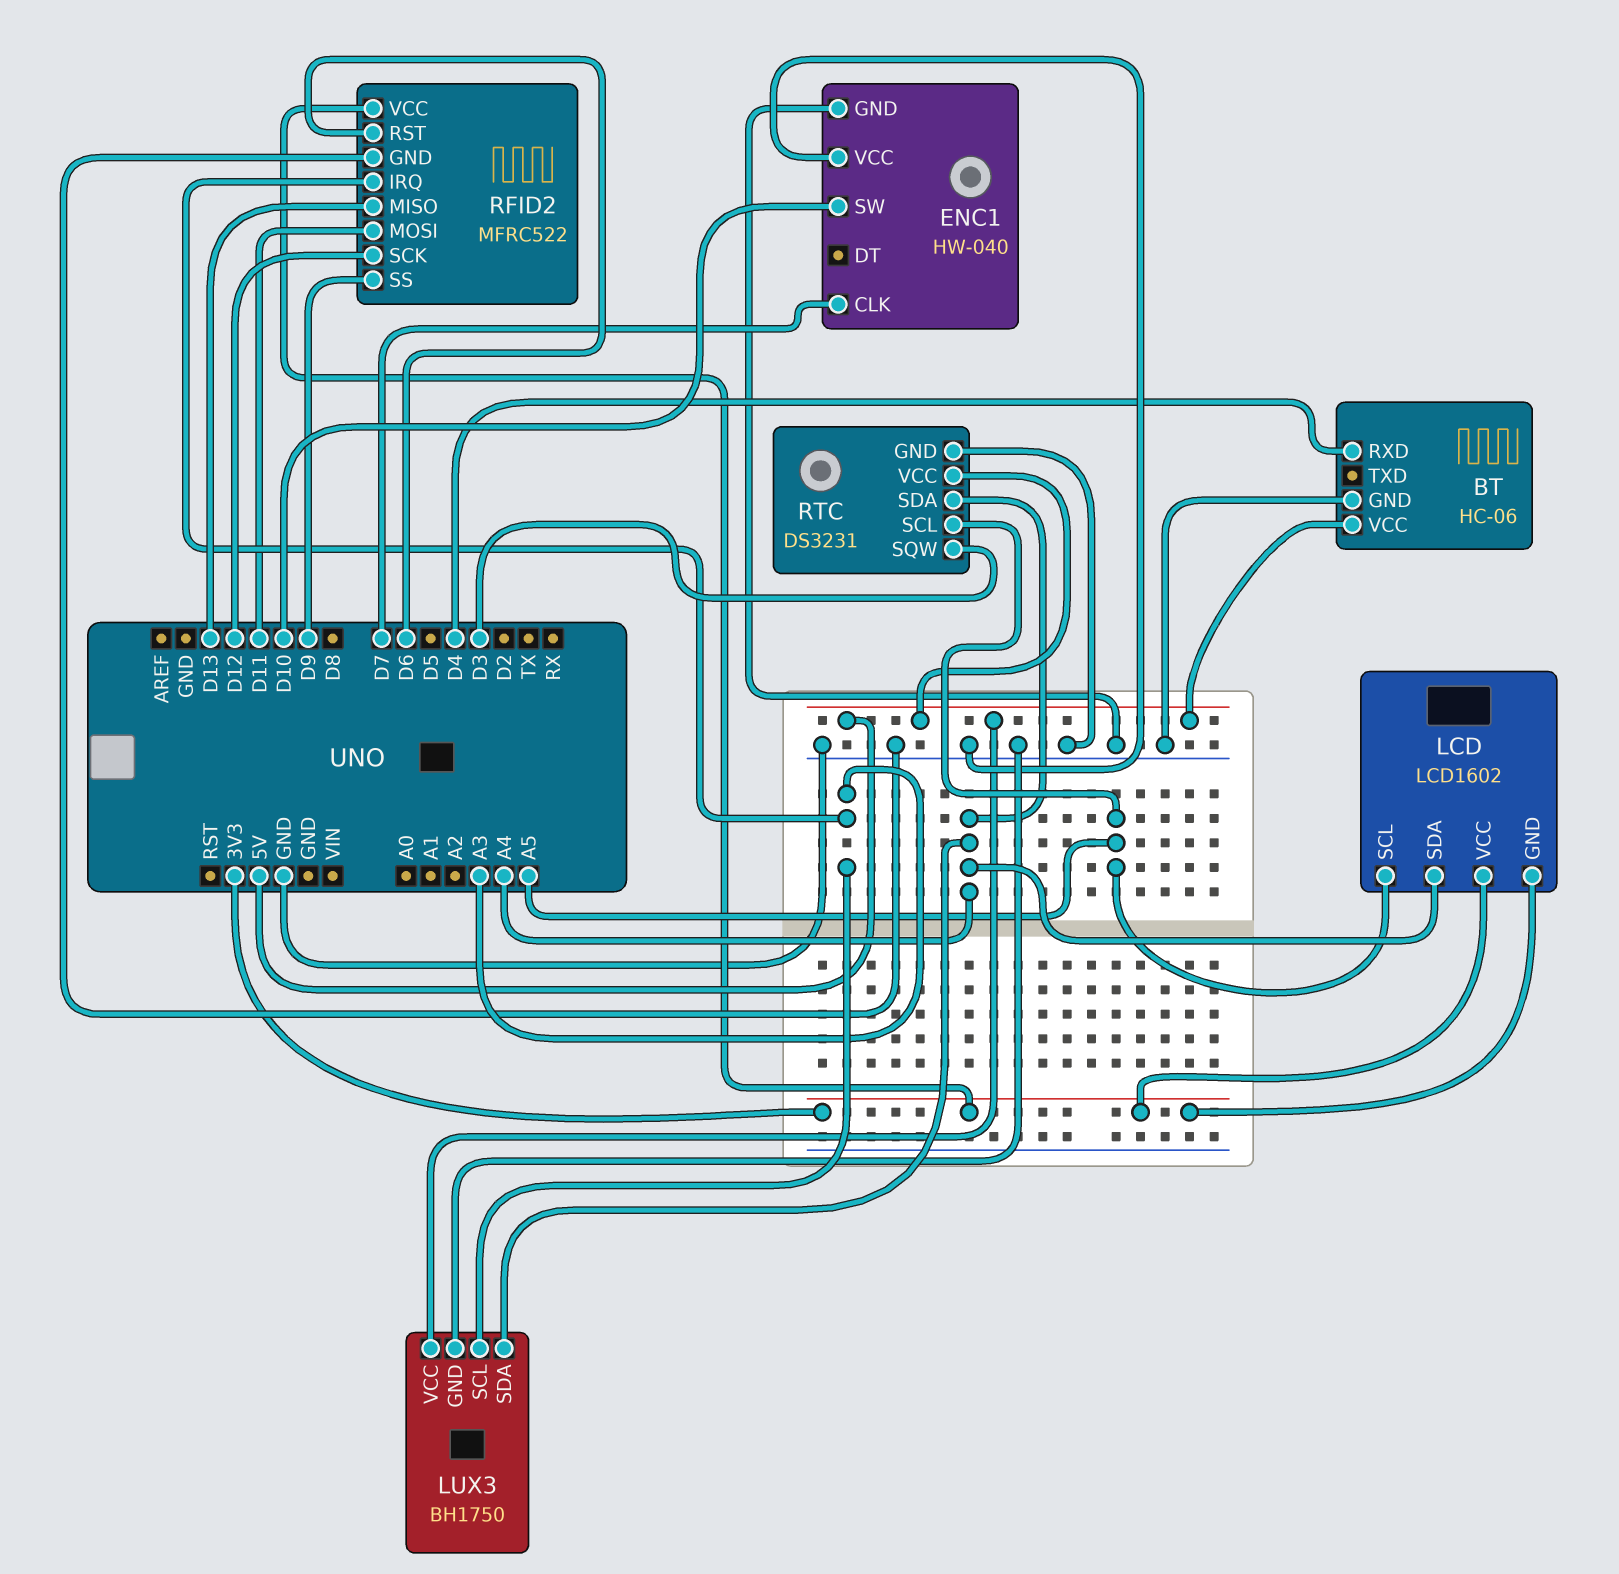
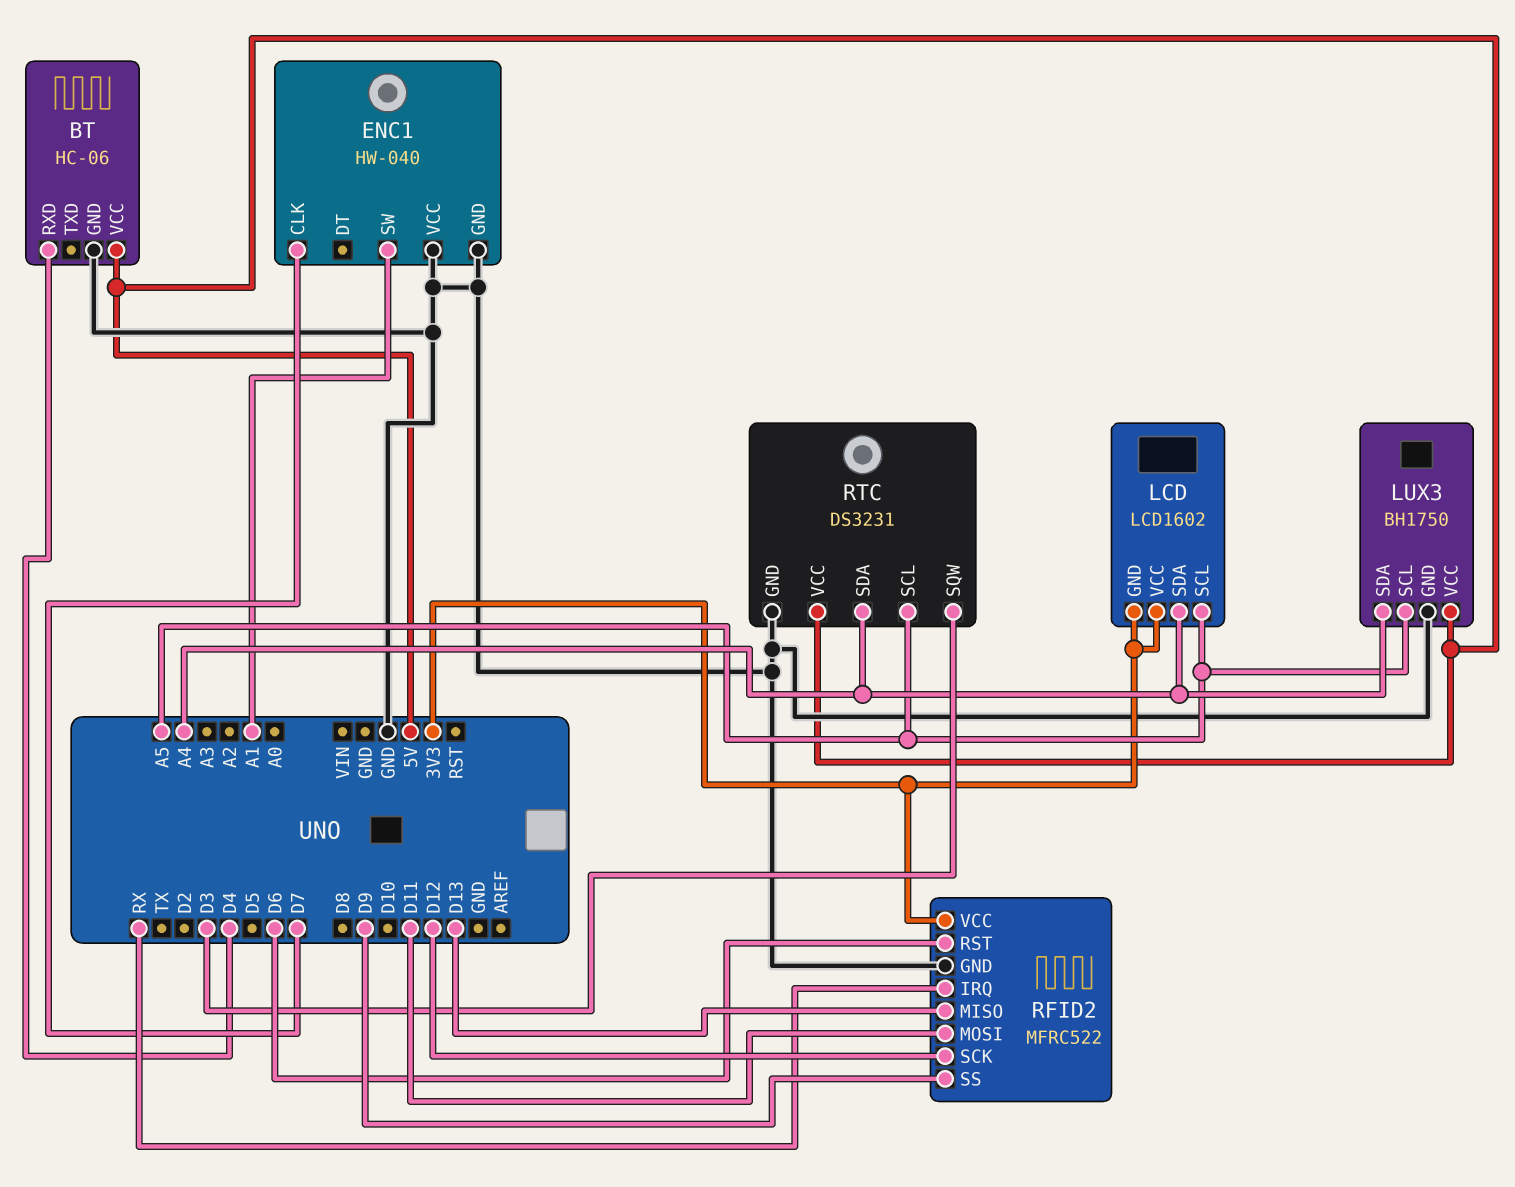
ENC1 pin SW: D10 -> A1
LUX3 pin SCL: A3 -> A5
RFID2 pin IRQ: A3 -> RX

